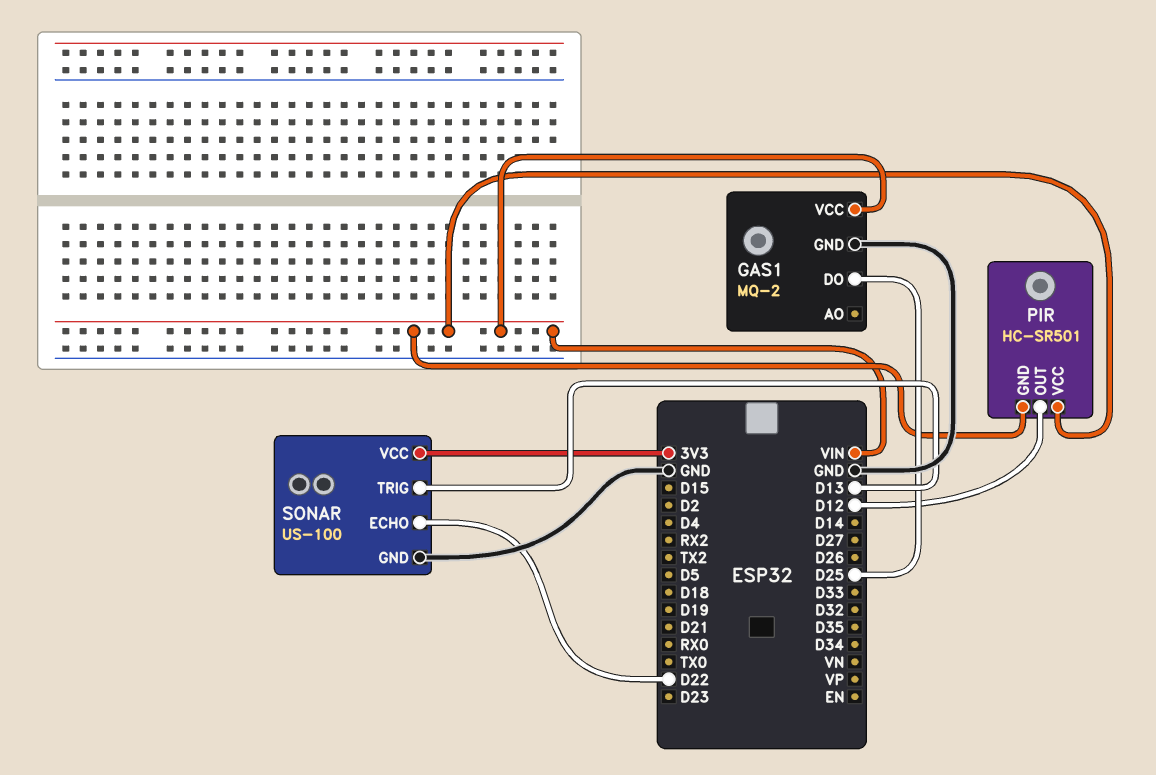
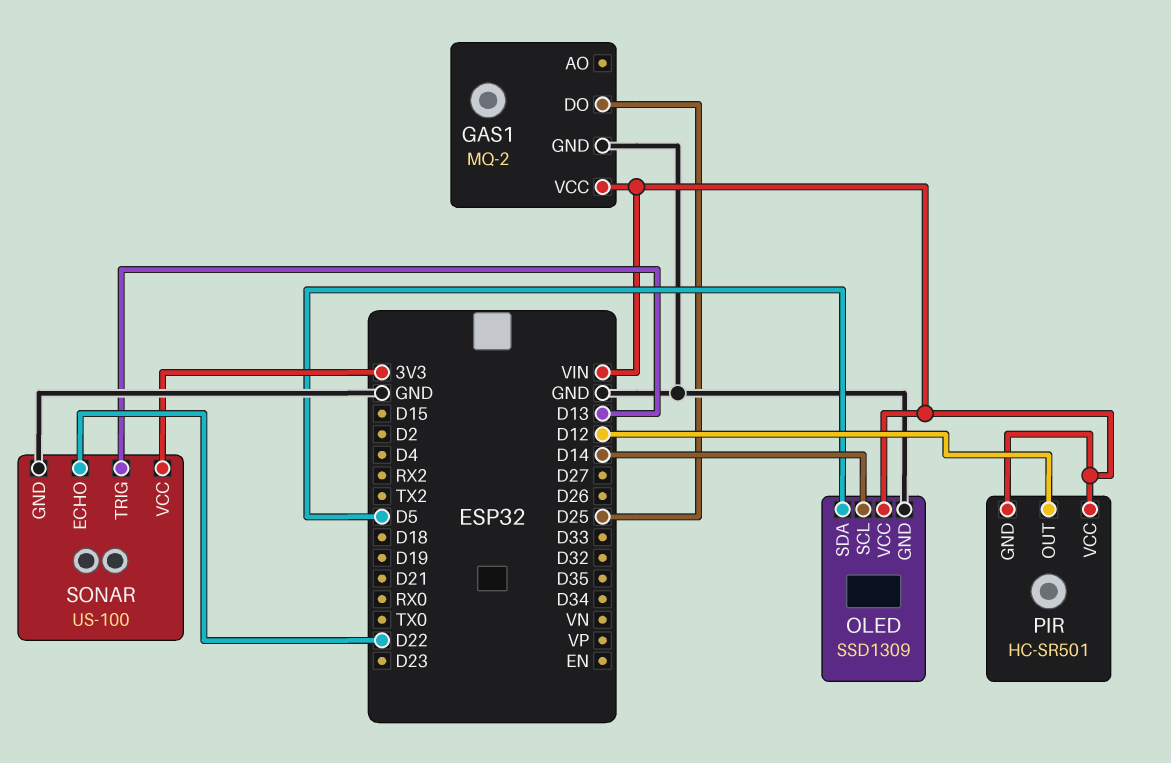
OLED: none -> SSD1309
OLED pin GND: none -> GND
OLED pin SCL: none -> D14
OLED pin SDA: none -> D5
OLED pin VCC: none -> VIN

